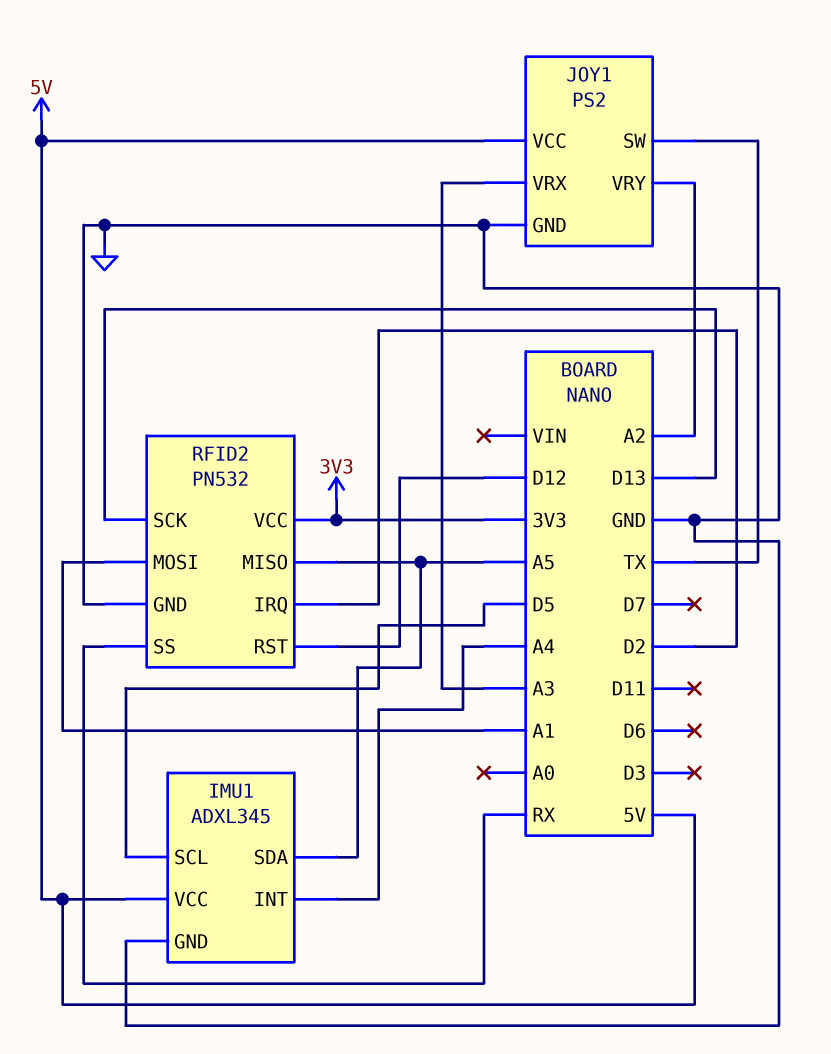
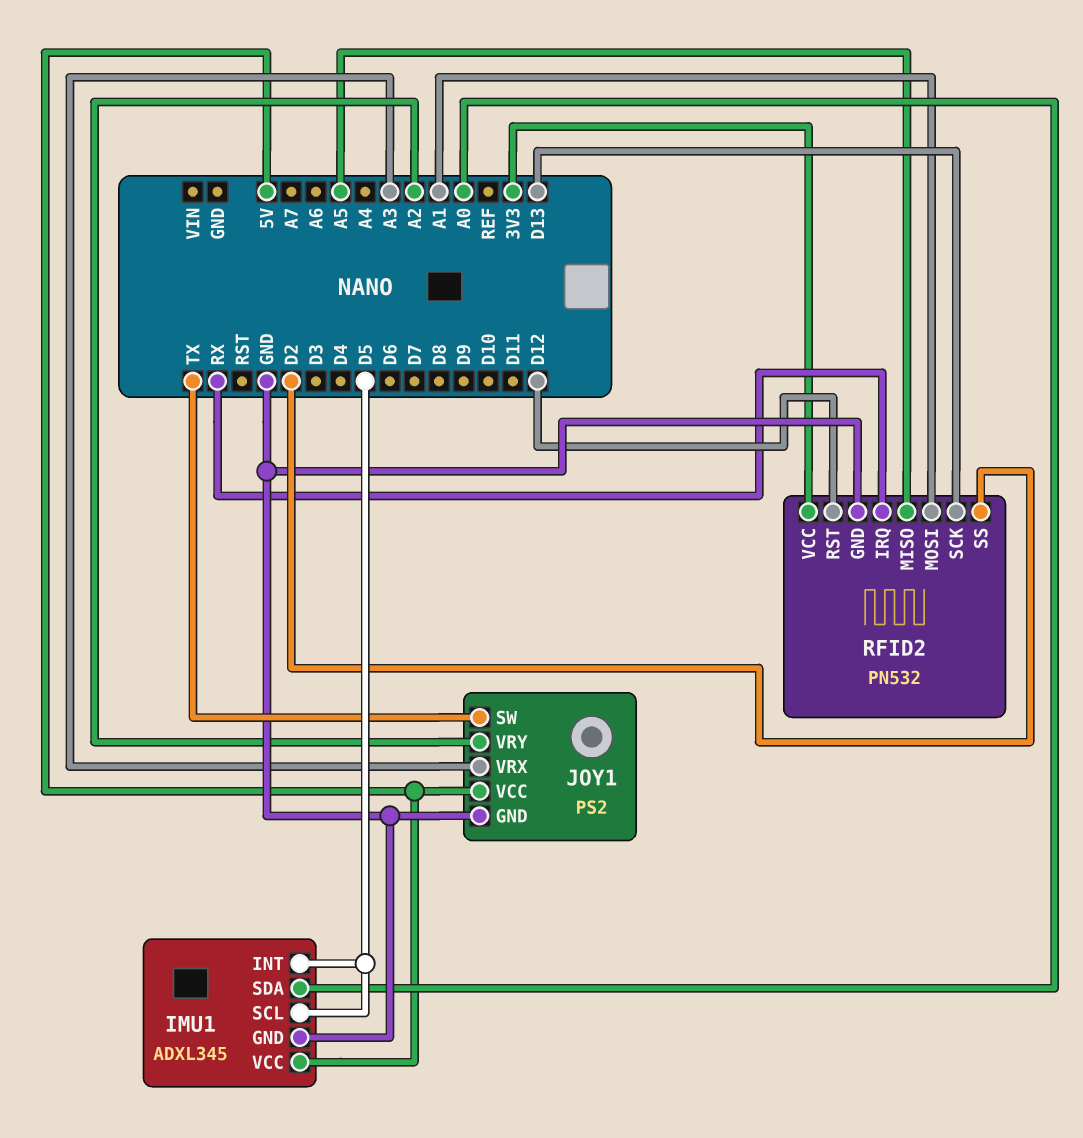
IMU1 pin INT: A4 -> D5
IMU1 pin SDA: A5 -> A0
RFID2 pin IRQ: D2 -> RX
RFID2 pin SS: RX -> D2

